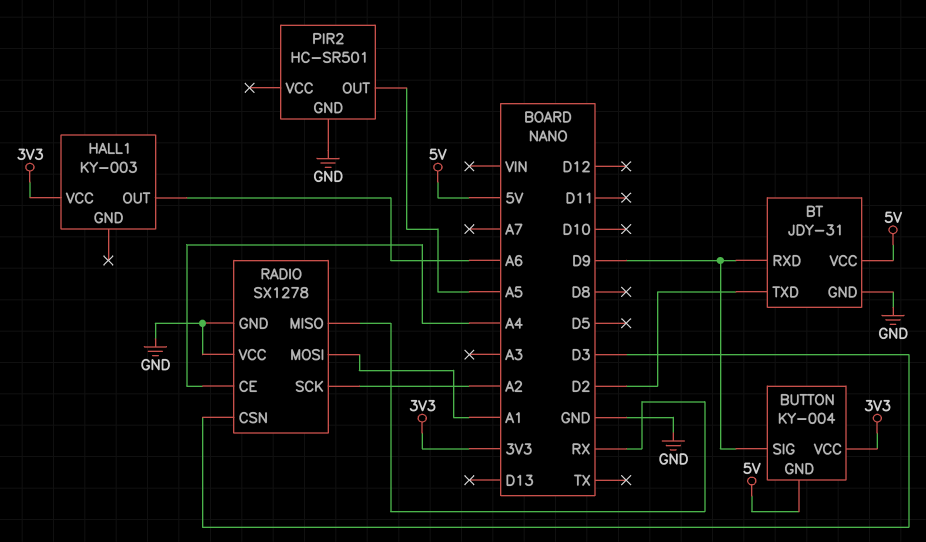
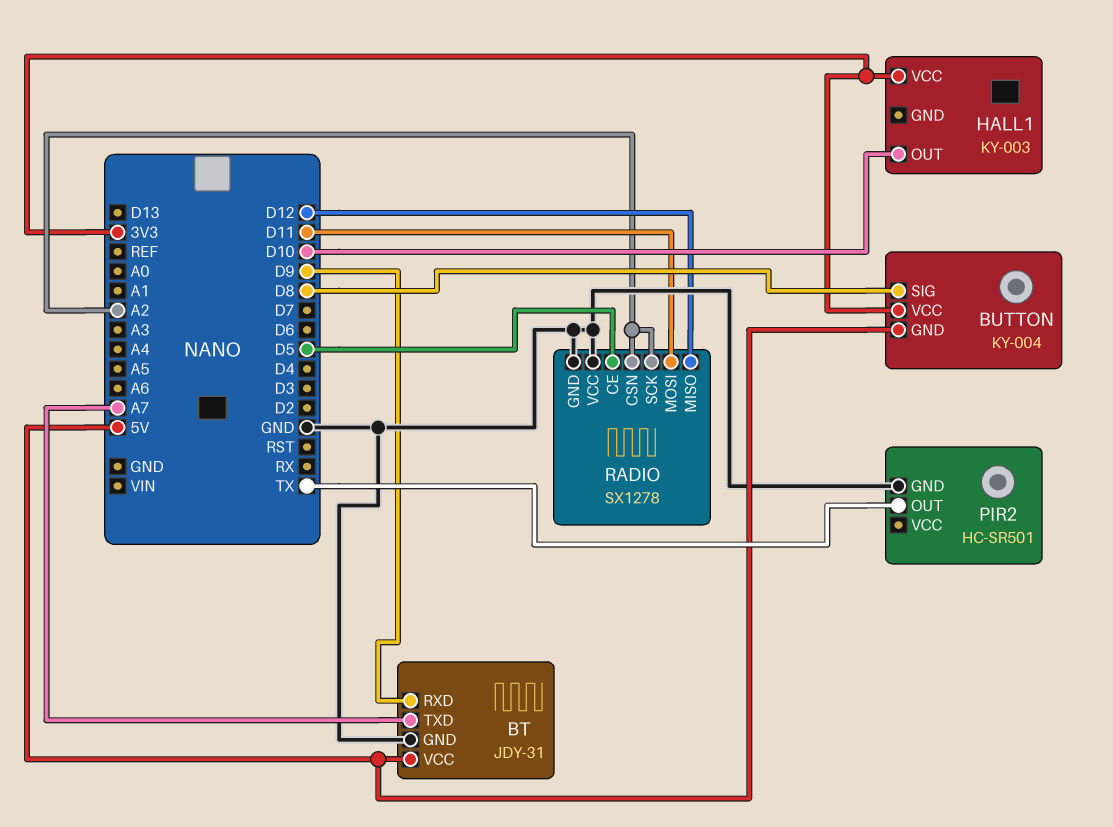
BT pin TXD: D2 -> A7
BUTTON pin SIG: D9 -> D8
HALL1 pin OUT: A6 -> D10
PIR2 pin OUT: A5 -> TX
RADIO pin CE: A4 -> D5
RADIO pin CSN: D3 -> A2
RADIO pin MISO: RX -> D12
RADIO pin MOSI: A1 -> D11

